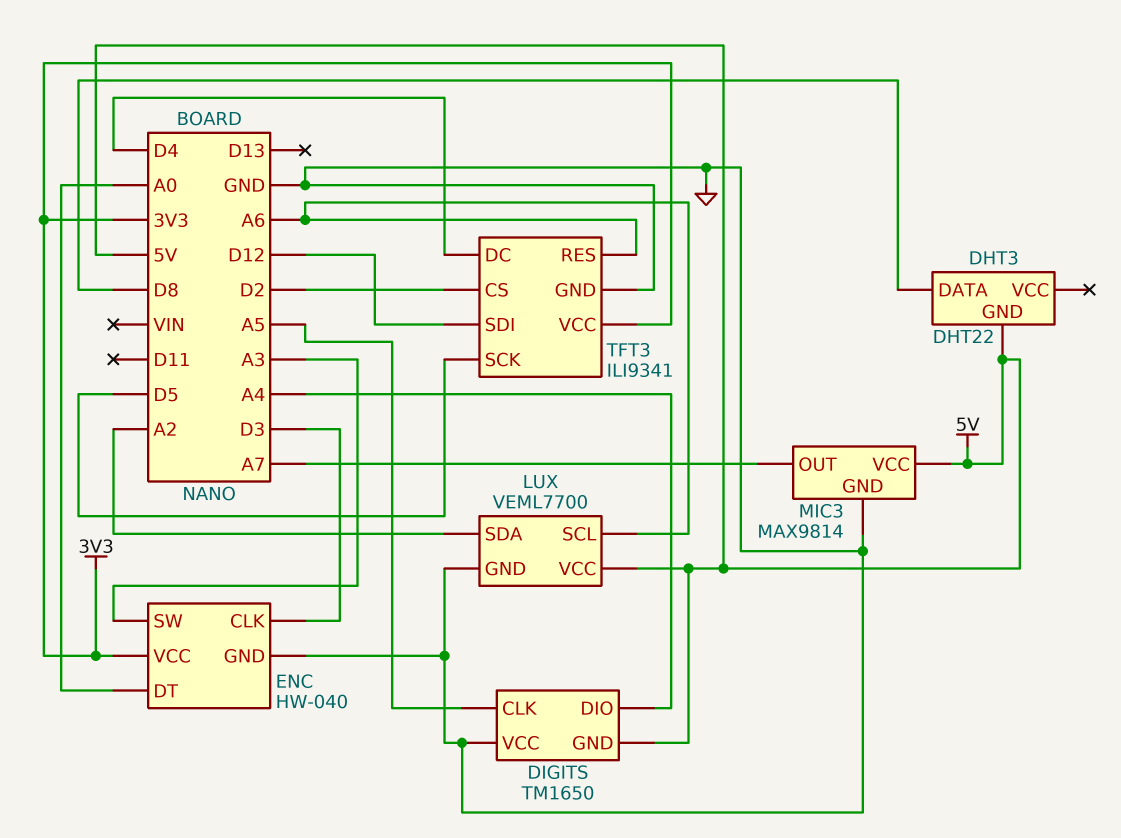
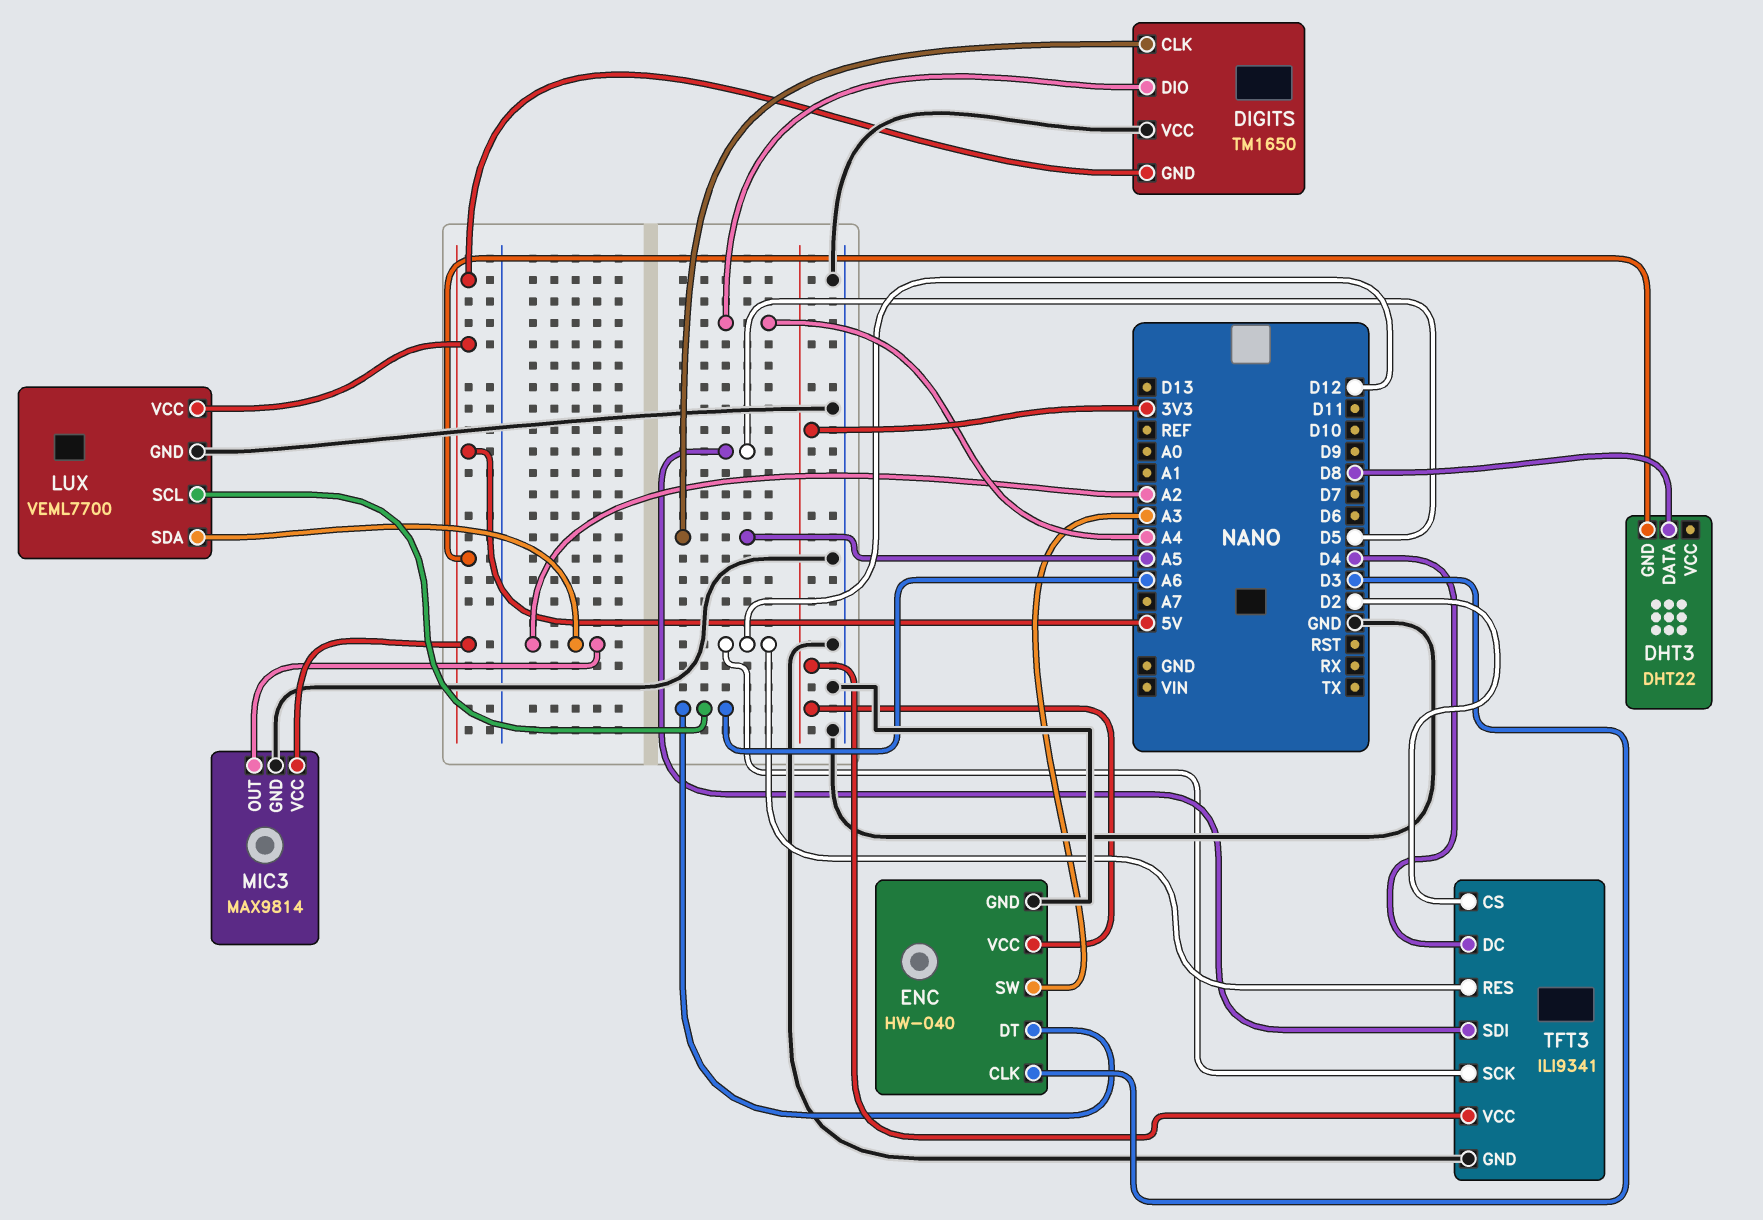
ENC pin DT: A0 -> A6
MIC3 pin OUT: A7 -> A2
TFT3 pin RES: A6 -> D12
TFT3 pin SCK: D5 -> D12
TFT3 pin SDI: D12 -> D5

